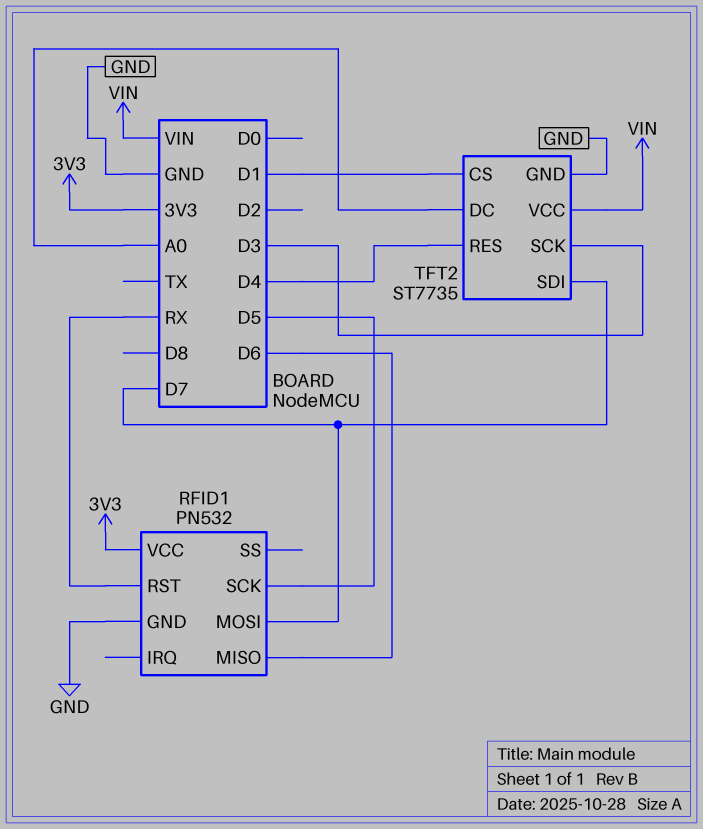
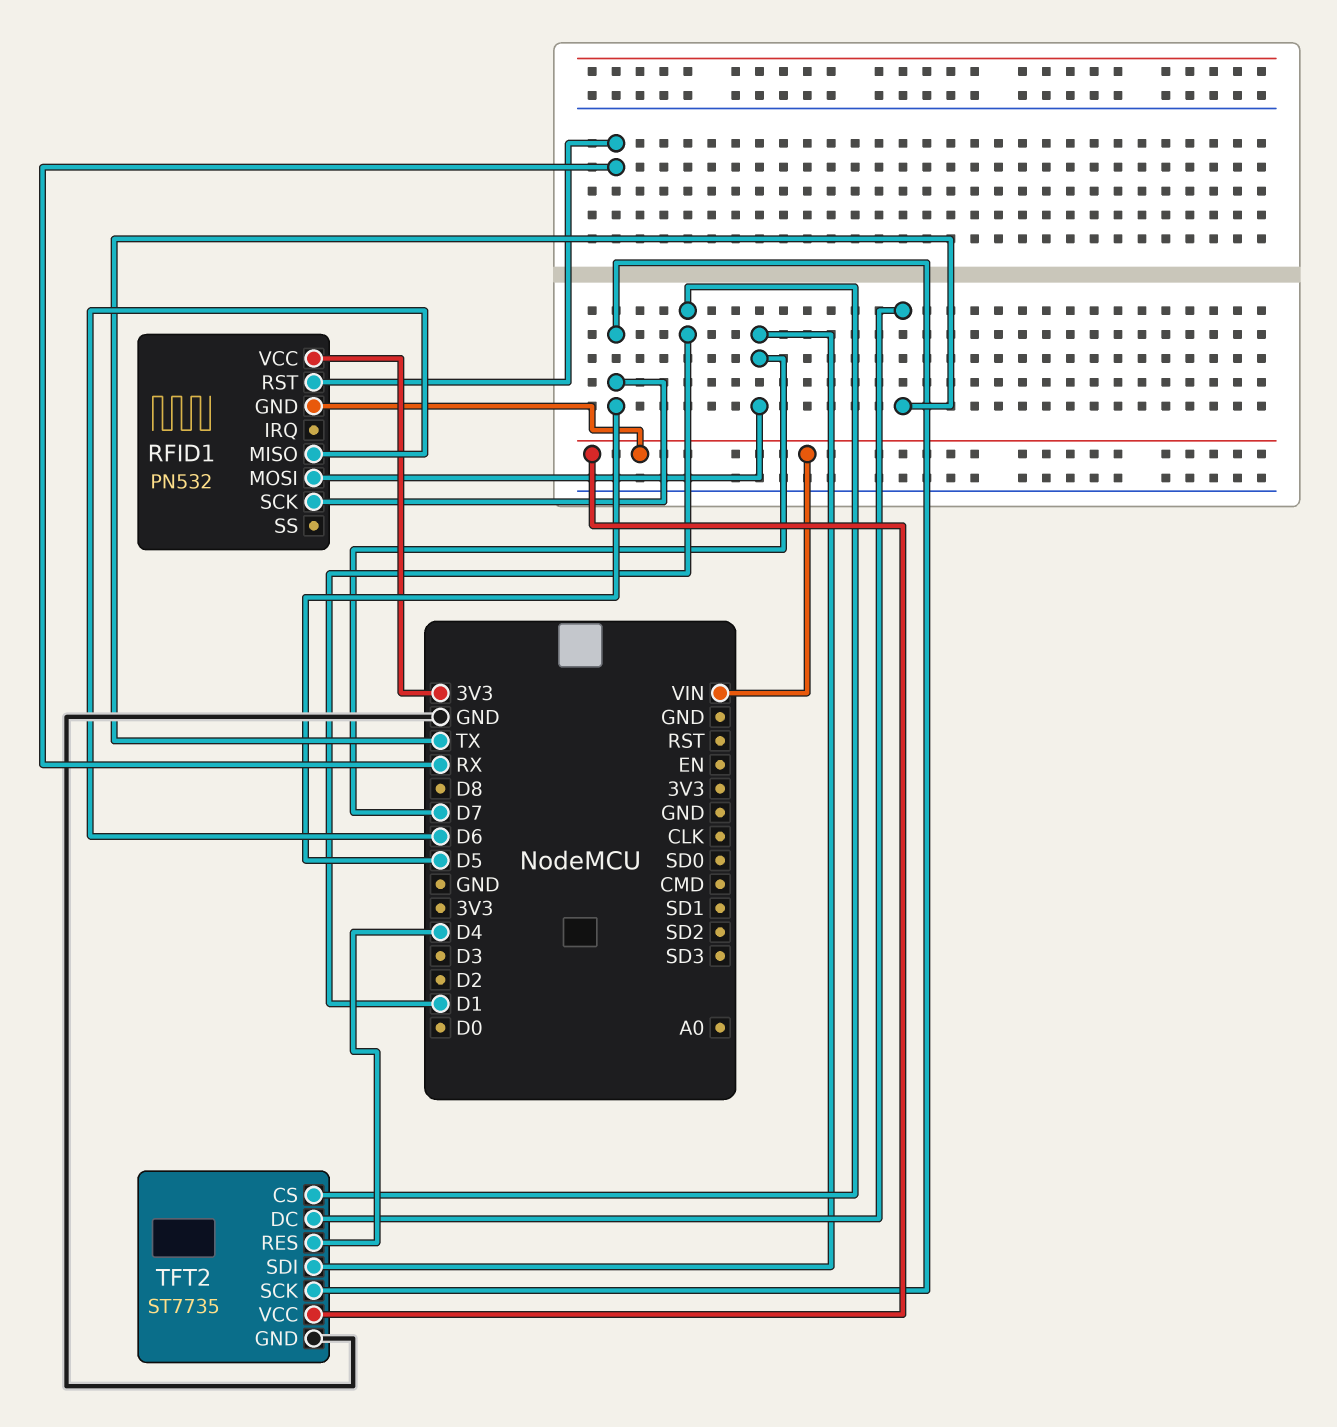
RFID1 pin GND: GND -> VIN
TFT2 pin DC: A0 -> TX
TFT2 pin SCK: D3 -> D5

